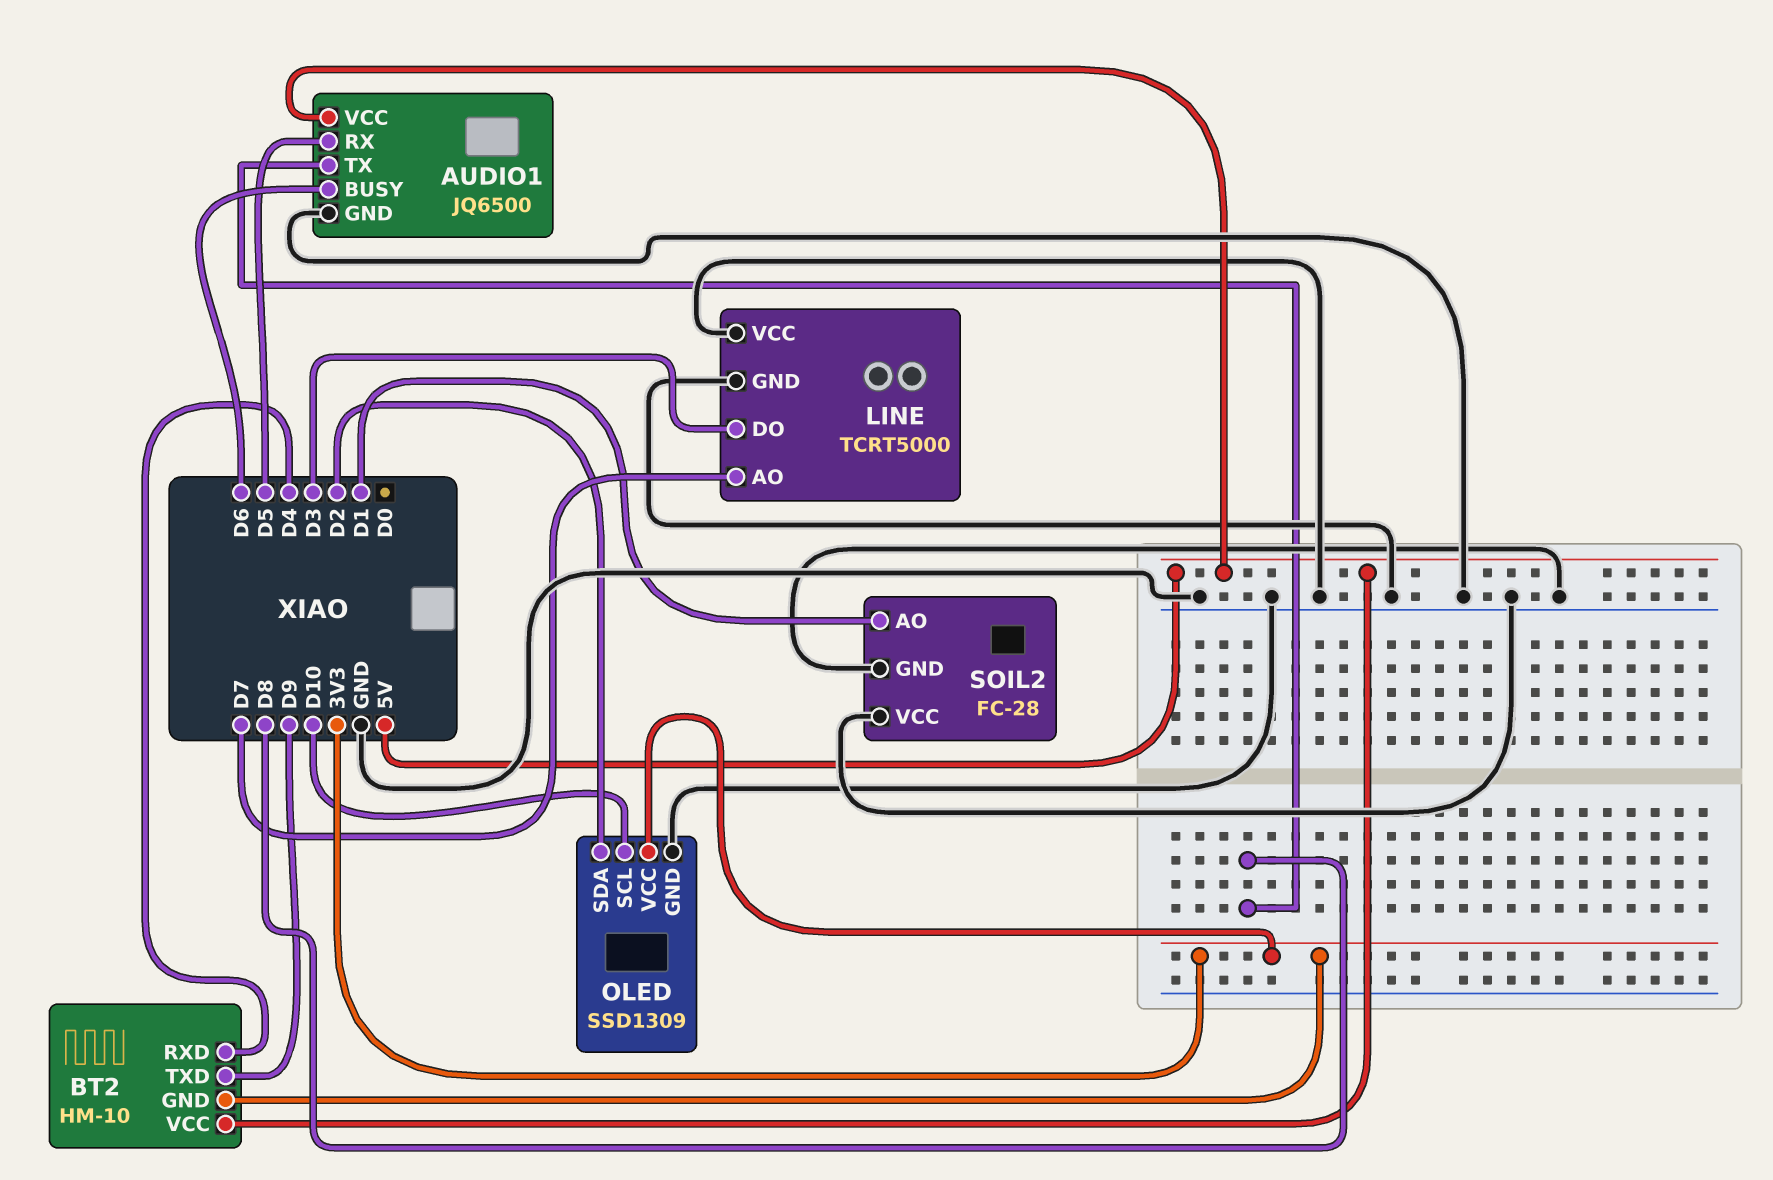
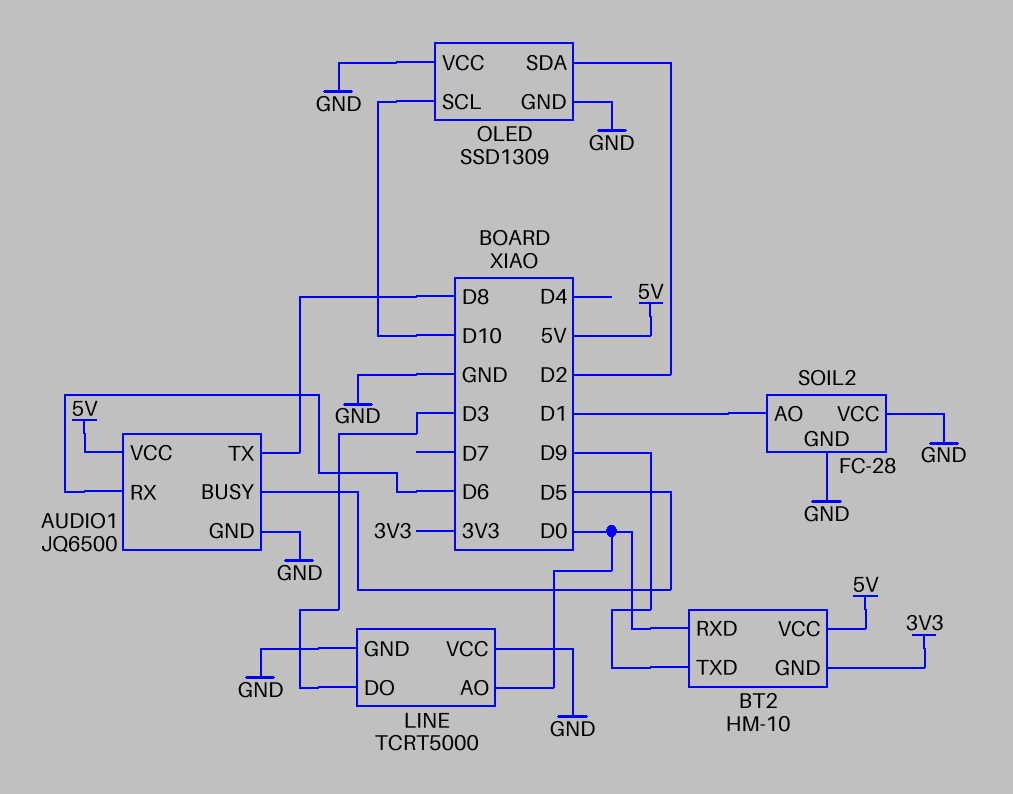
AUDIO1 pin BUSY: D6 -> D5
AUDIO1 pin RX: D5 -> D6
BT2 pin RXD: D4 -> D0
LINE pin AO: D7 -> D0
OLED pin VCC: 3V3 -> GND

